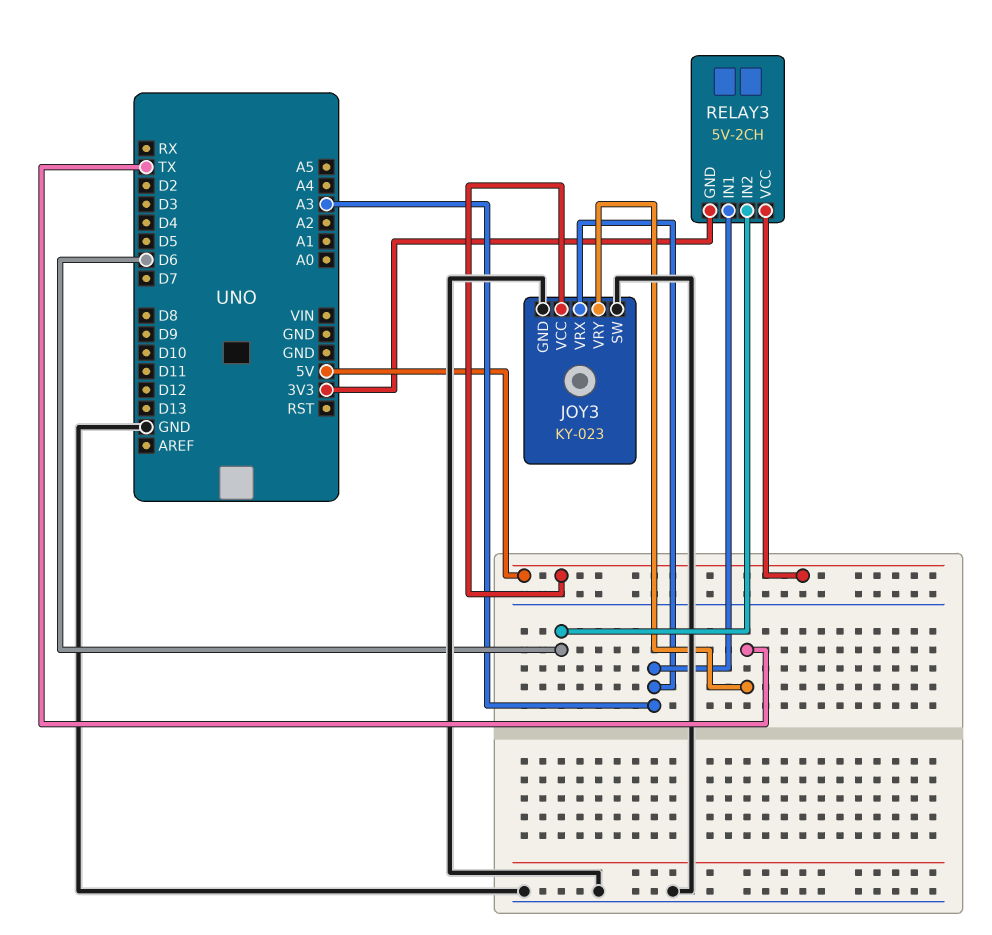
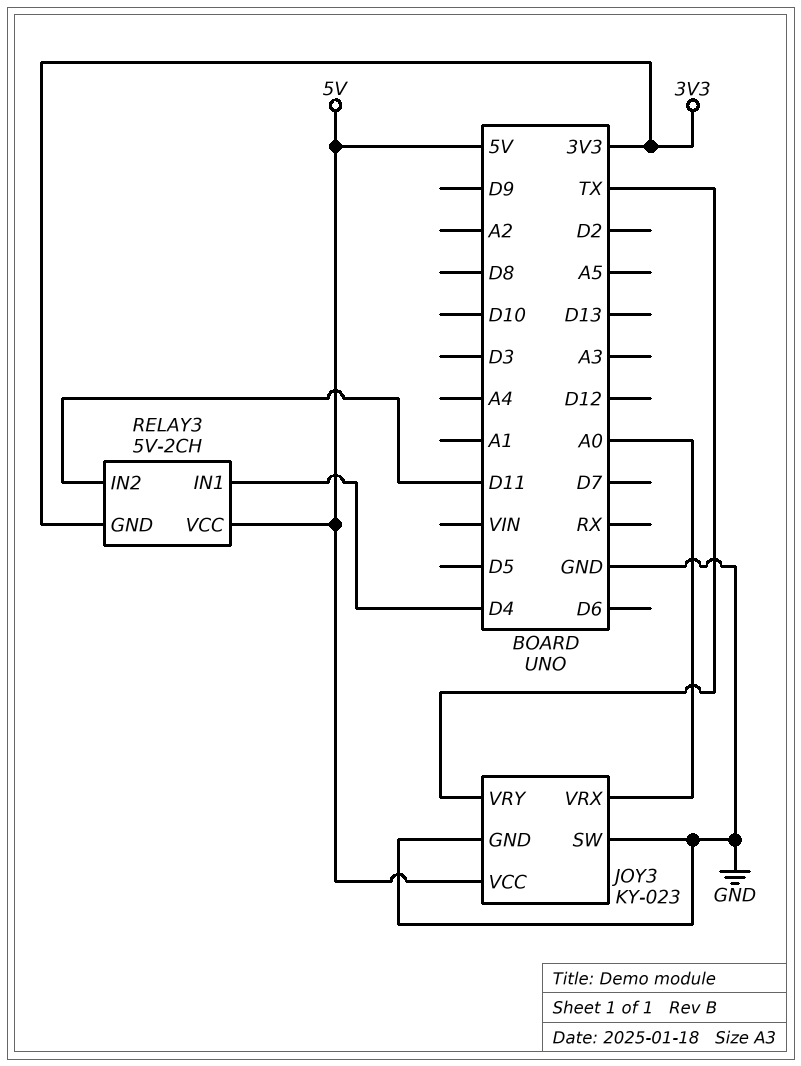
JOY3 pin VRX: A3 -> A0
RELAY3 pin IN1: A3 -> D4
RELAY3 pin IN2: D6 -> D11

